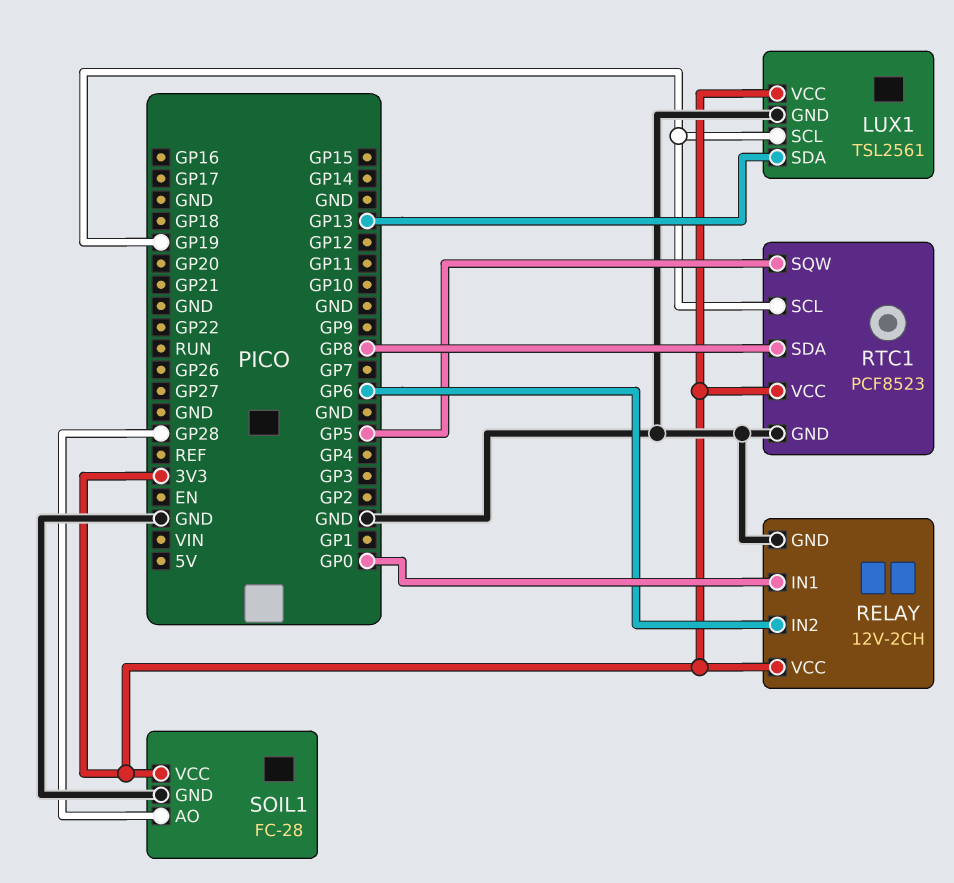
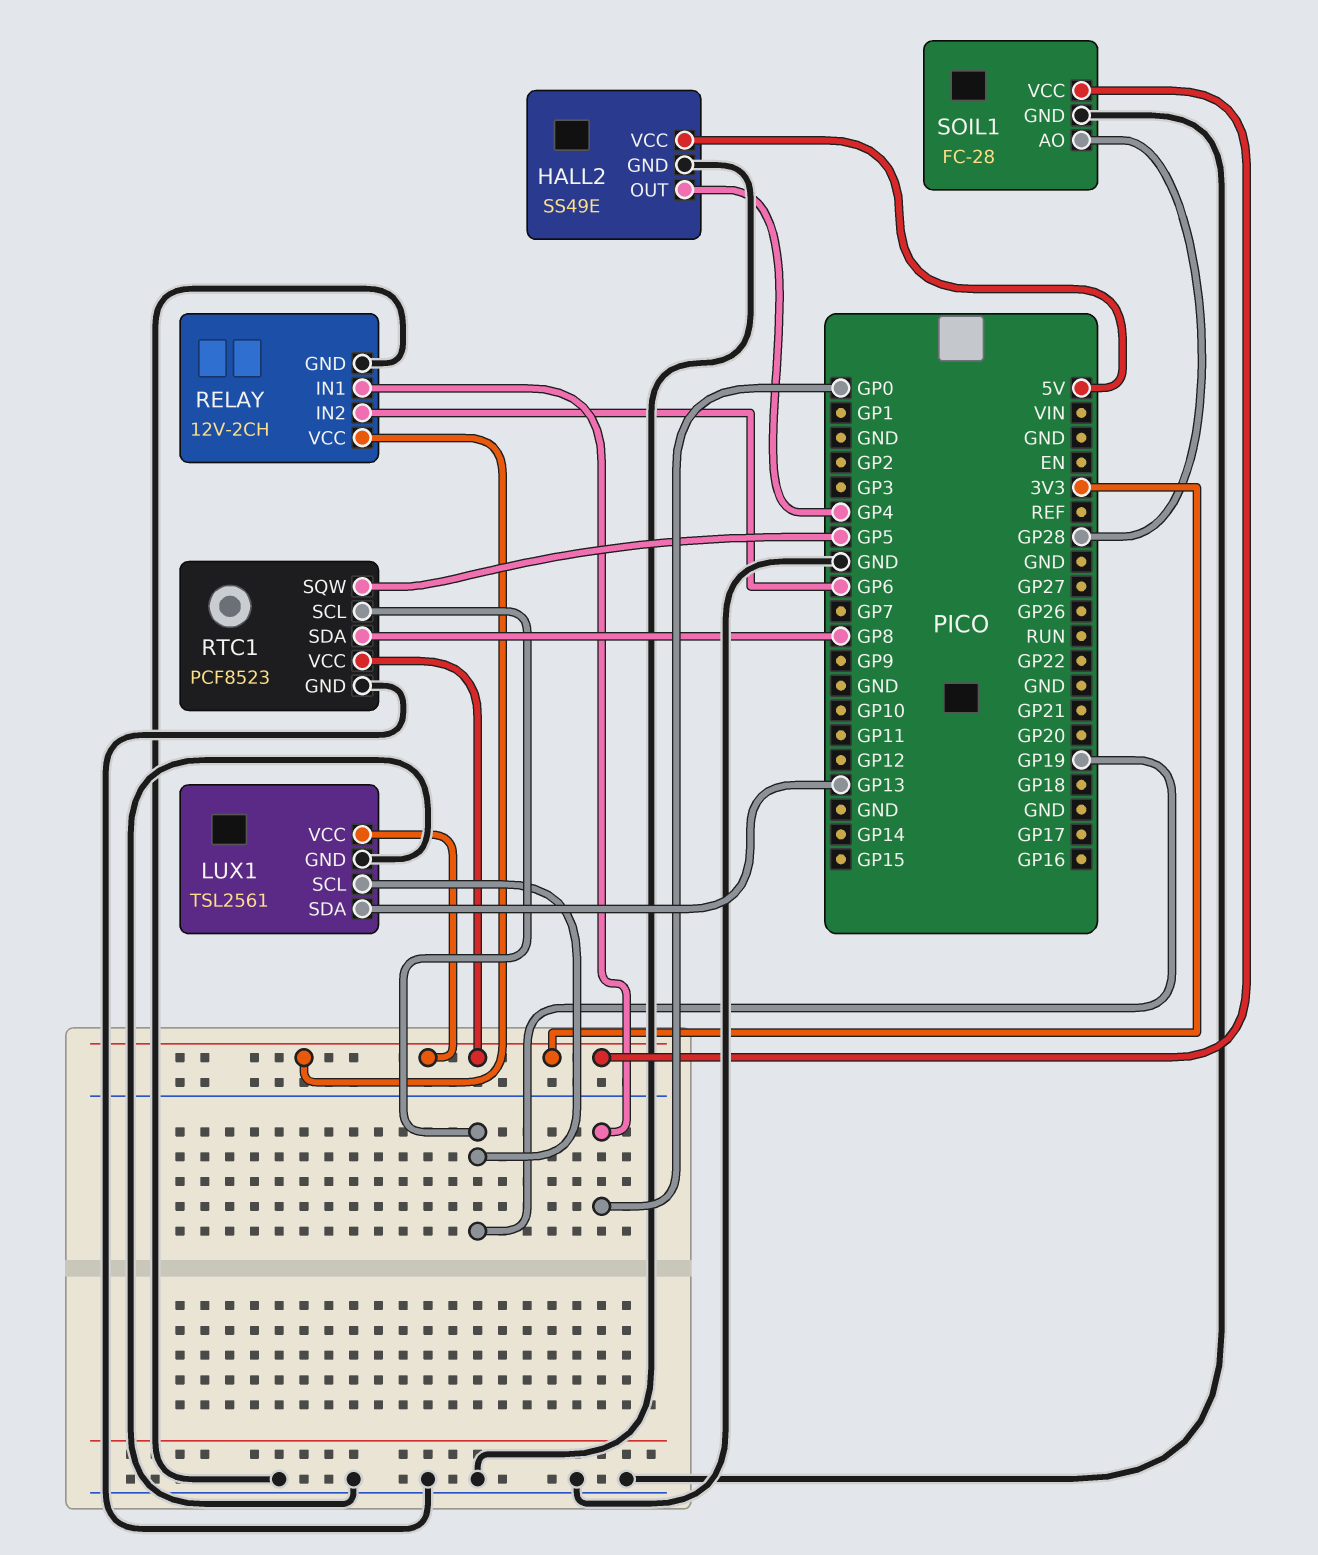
HALL2: none -> SS49E
HALL2 pin GND: none -> GND
HALL2 pin OUT: none -> GP4
HALL2 pin VCC: none -> 5V

